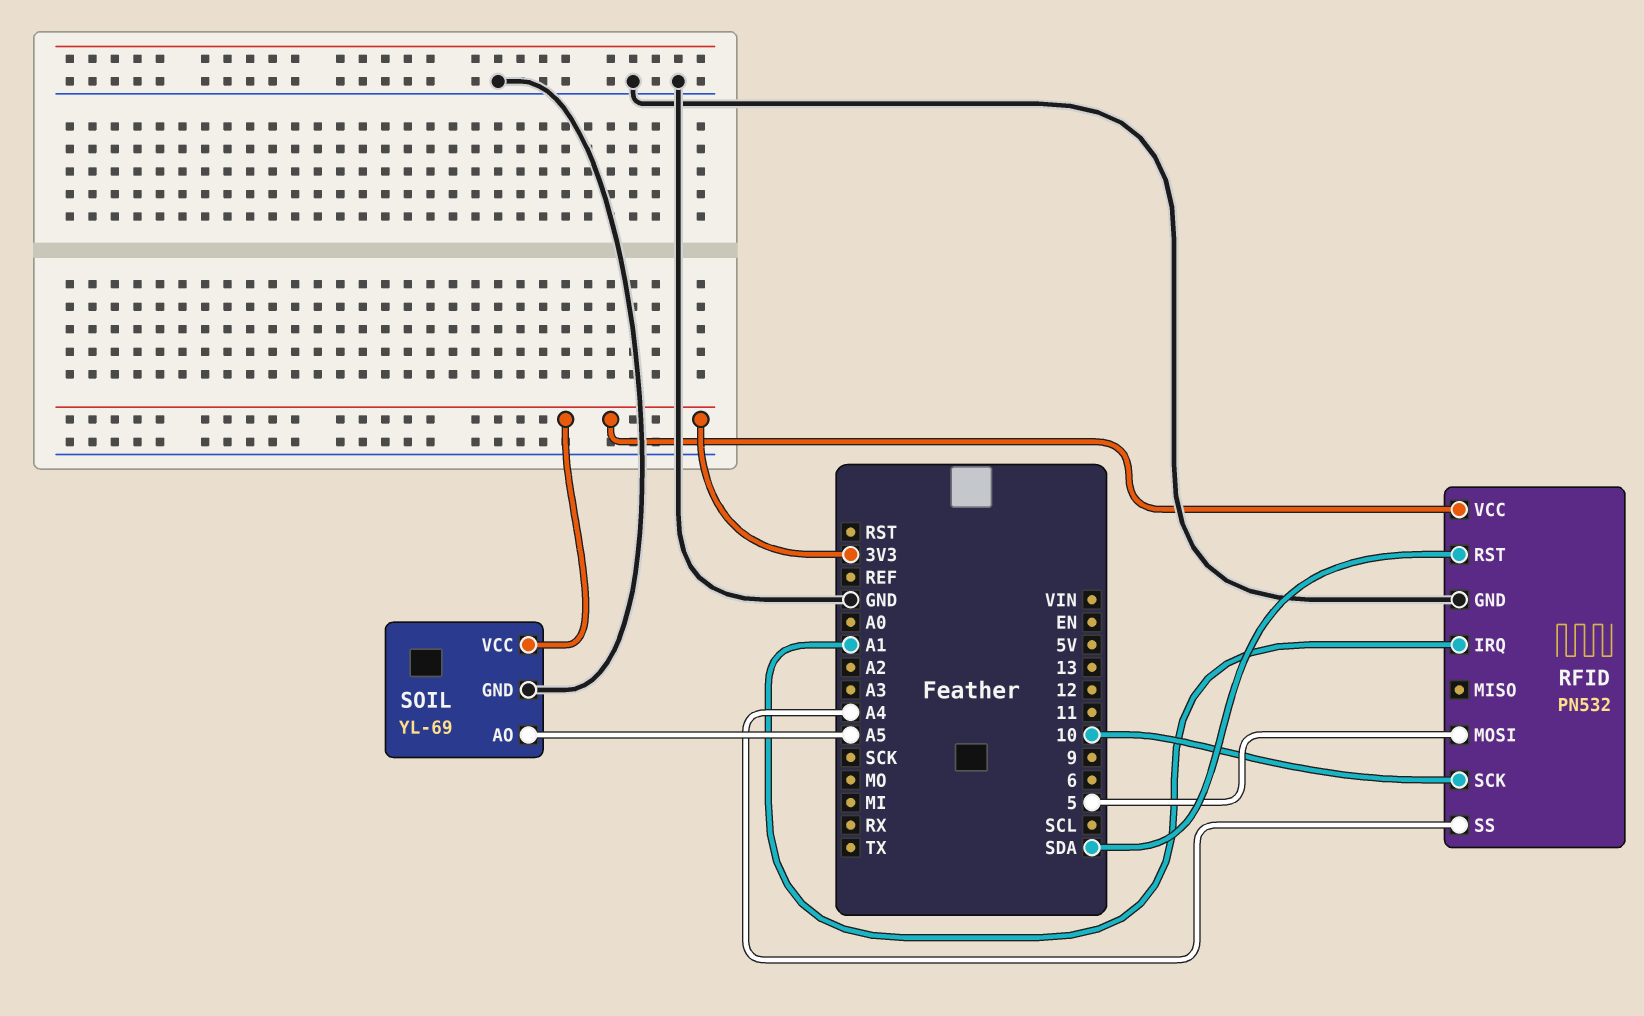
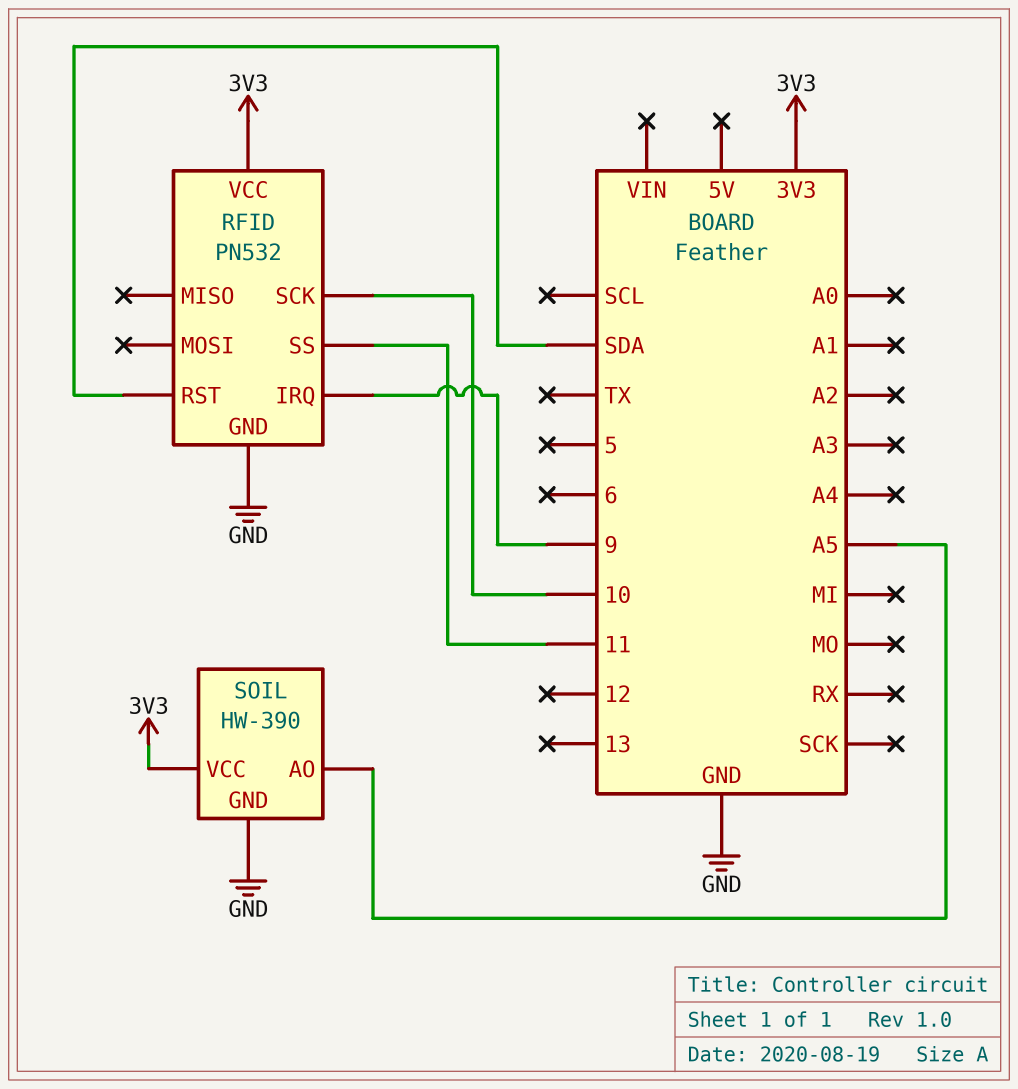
RFID pin IRQ: A1 -> 9
RFID pin MOSI: 5 -> none
RFID pin SS: A4 -> 11
SOIL: YL-69 -> HW-390

